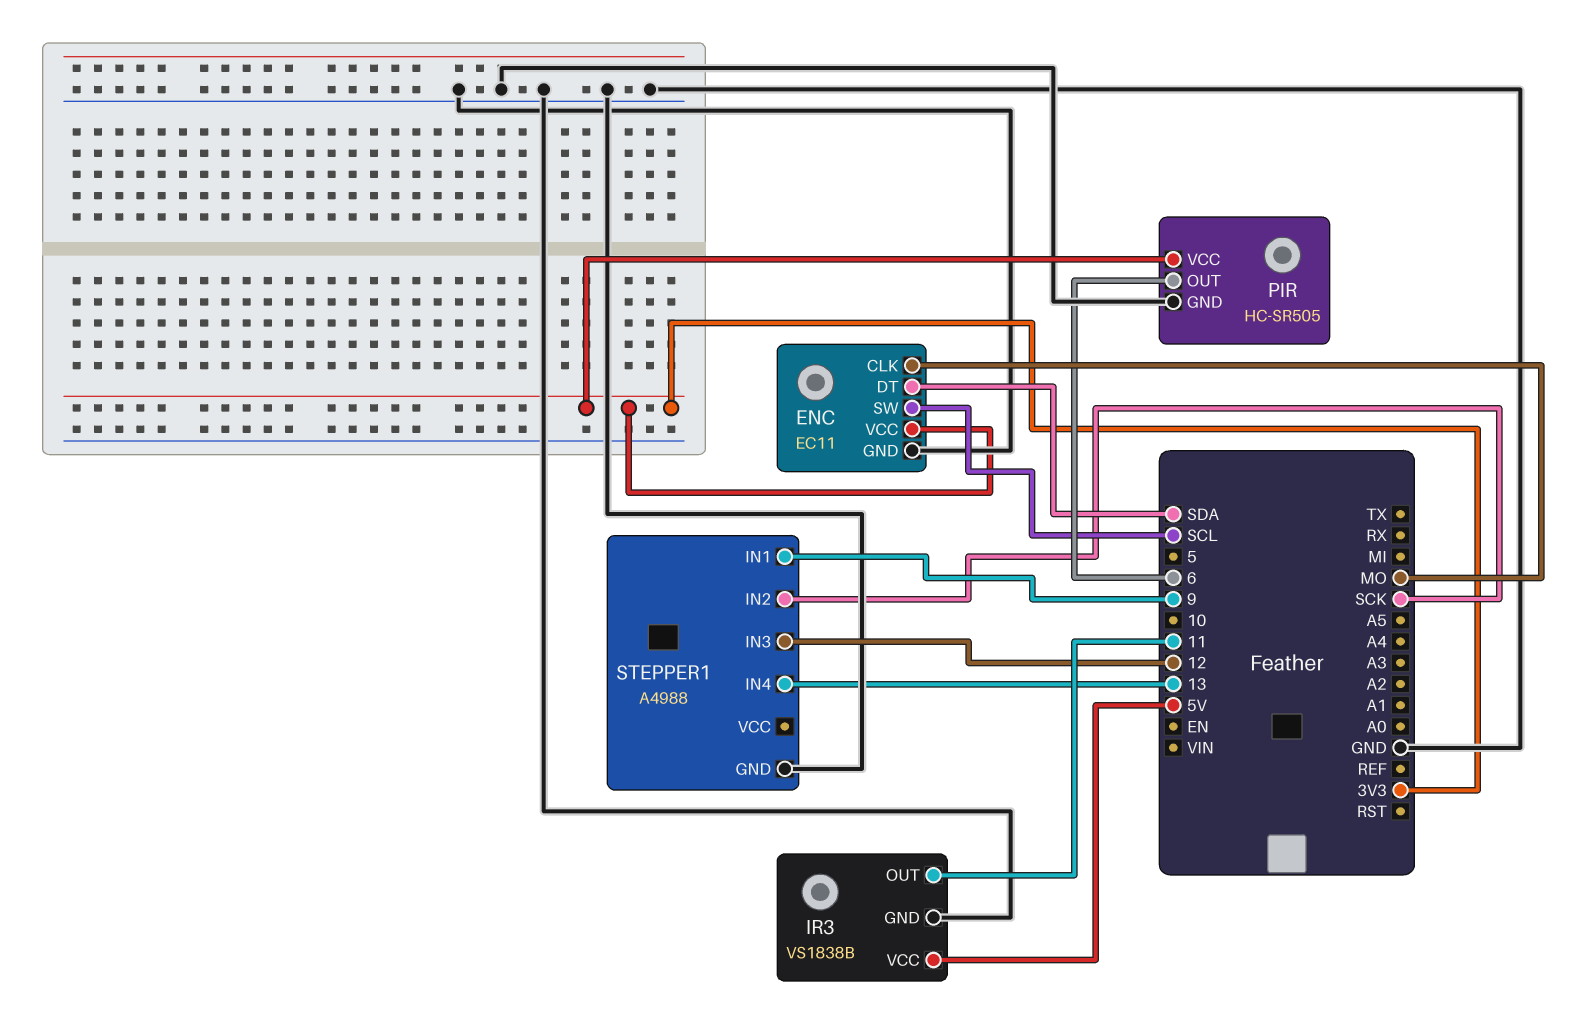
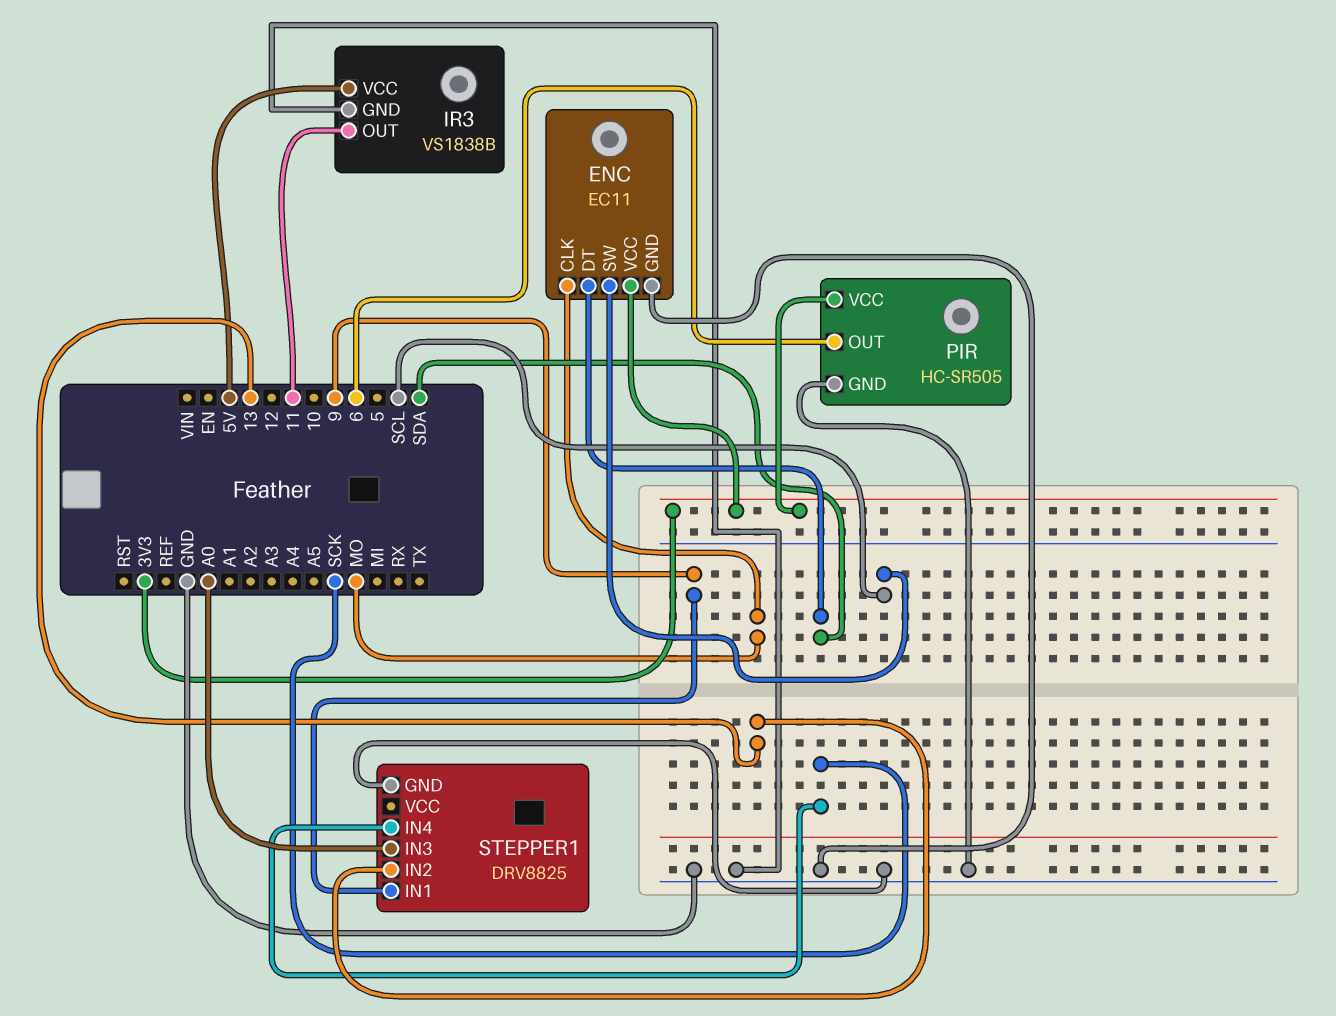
STEPPER1: A4988 -> DRV8825
STEPPER1 pin IN2: SCK -> 13
STEPPER1 pin IN3: 12 -> A0
STEPPER1 pin IN4: 13 -> SCK

